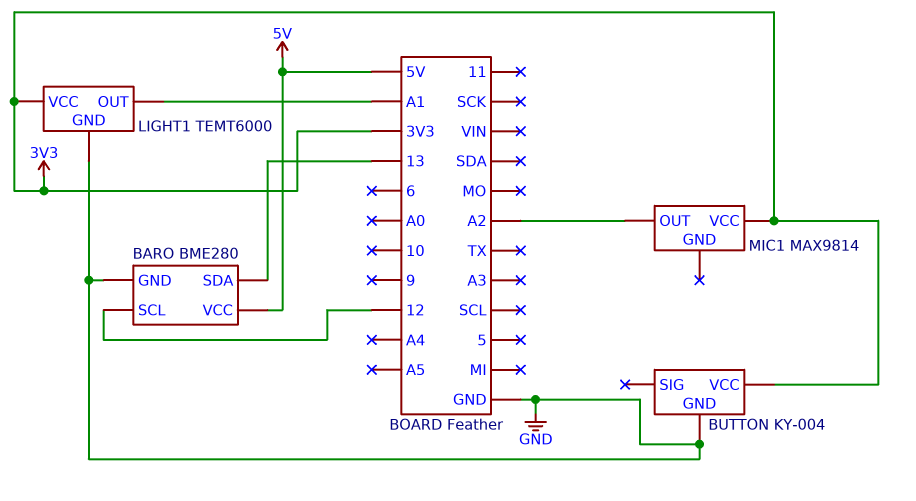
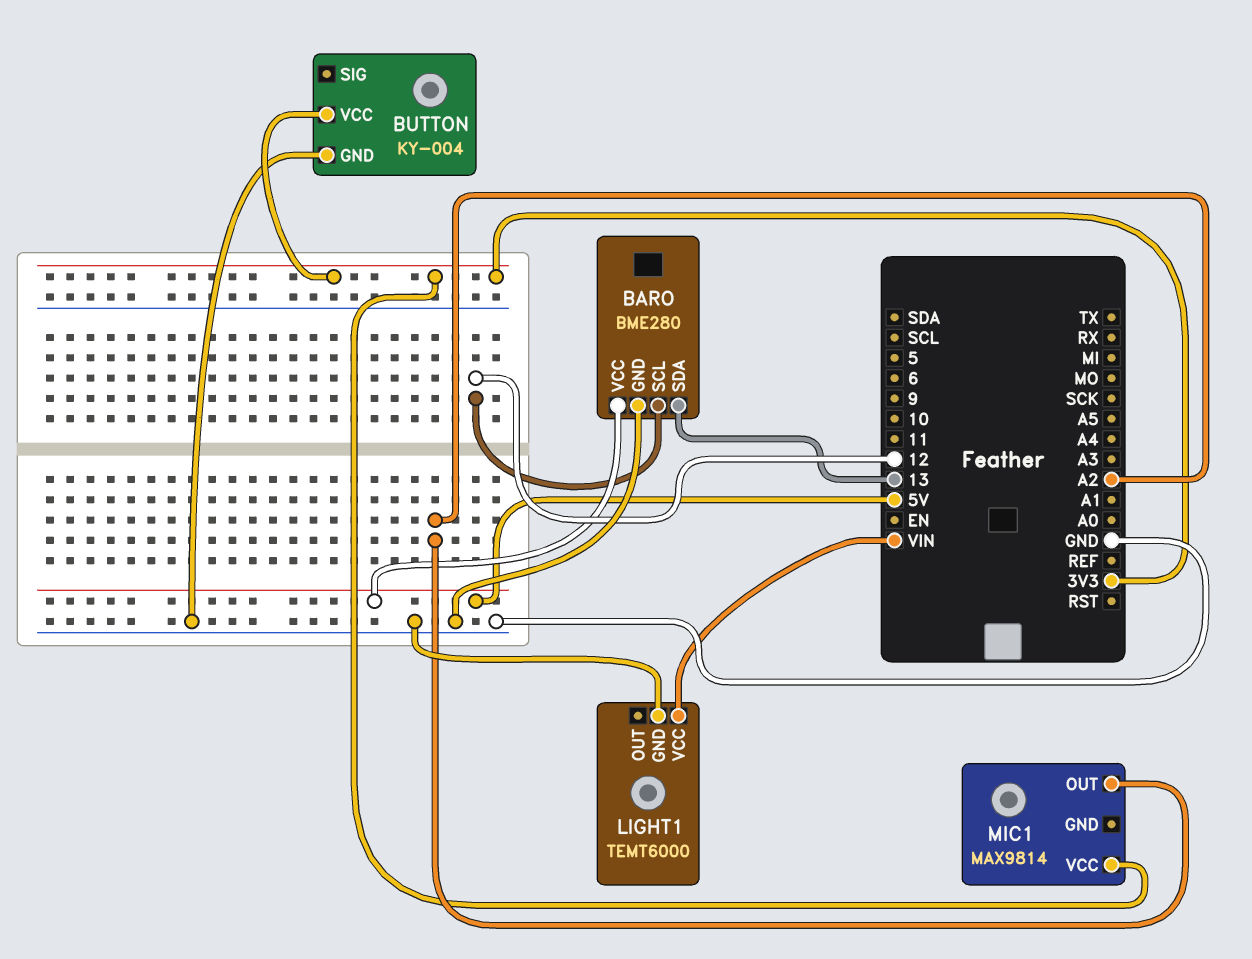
LIGHT1 pin OUT: A1 -> none
LIGHT1 pin VCC: 3V3 -> VIN

